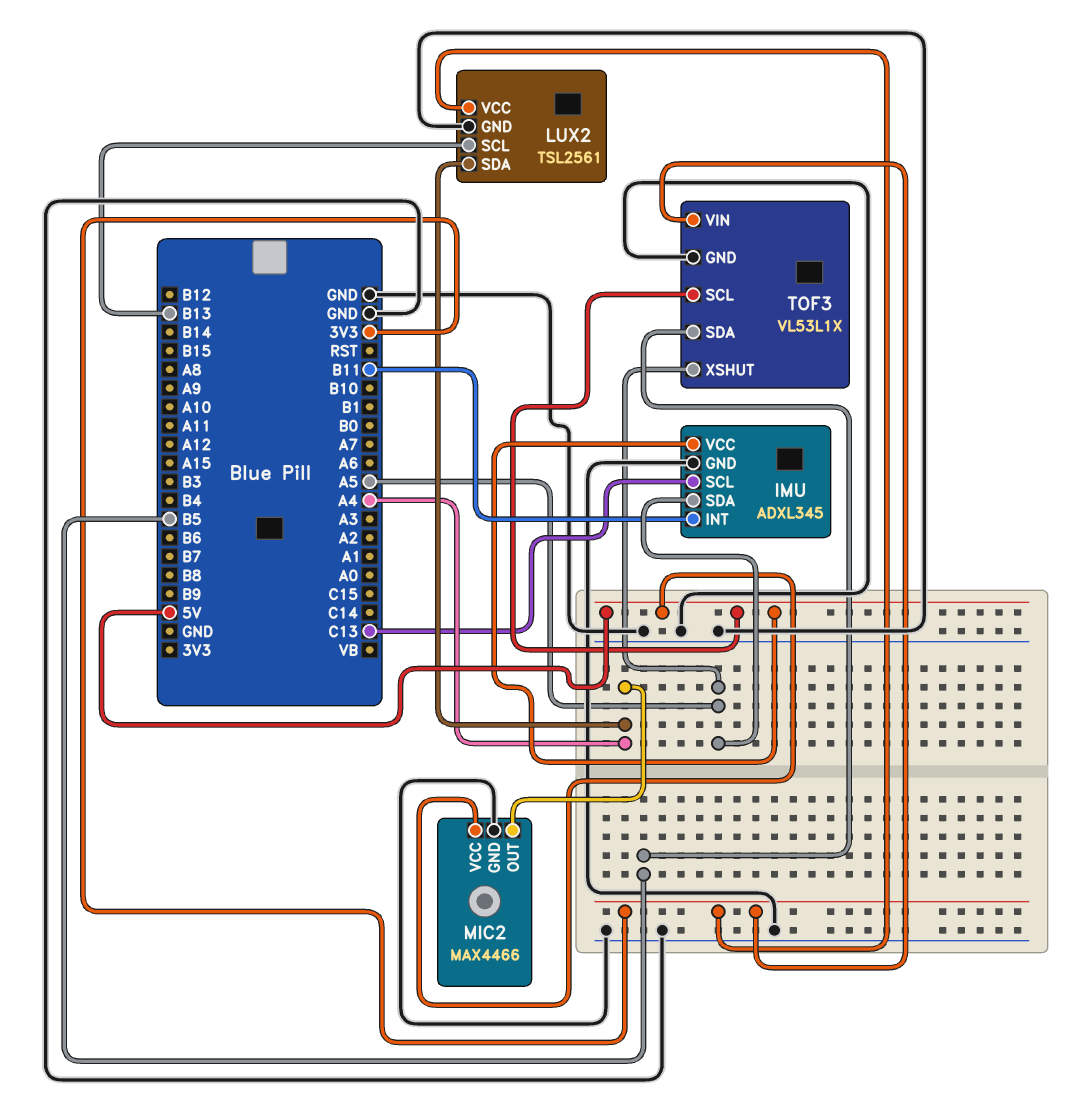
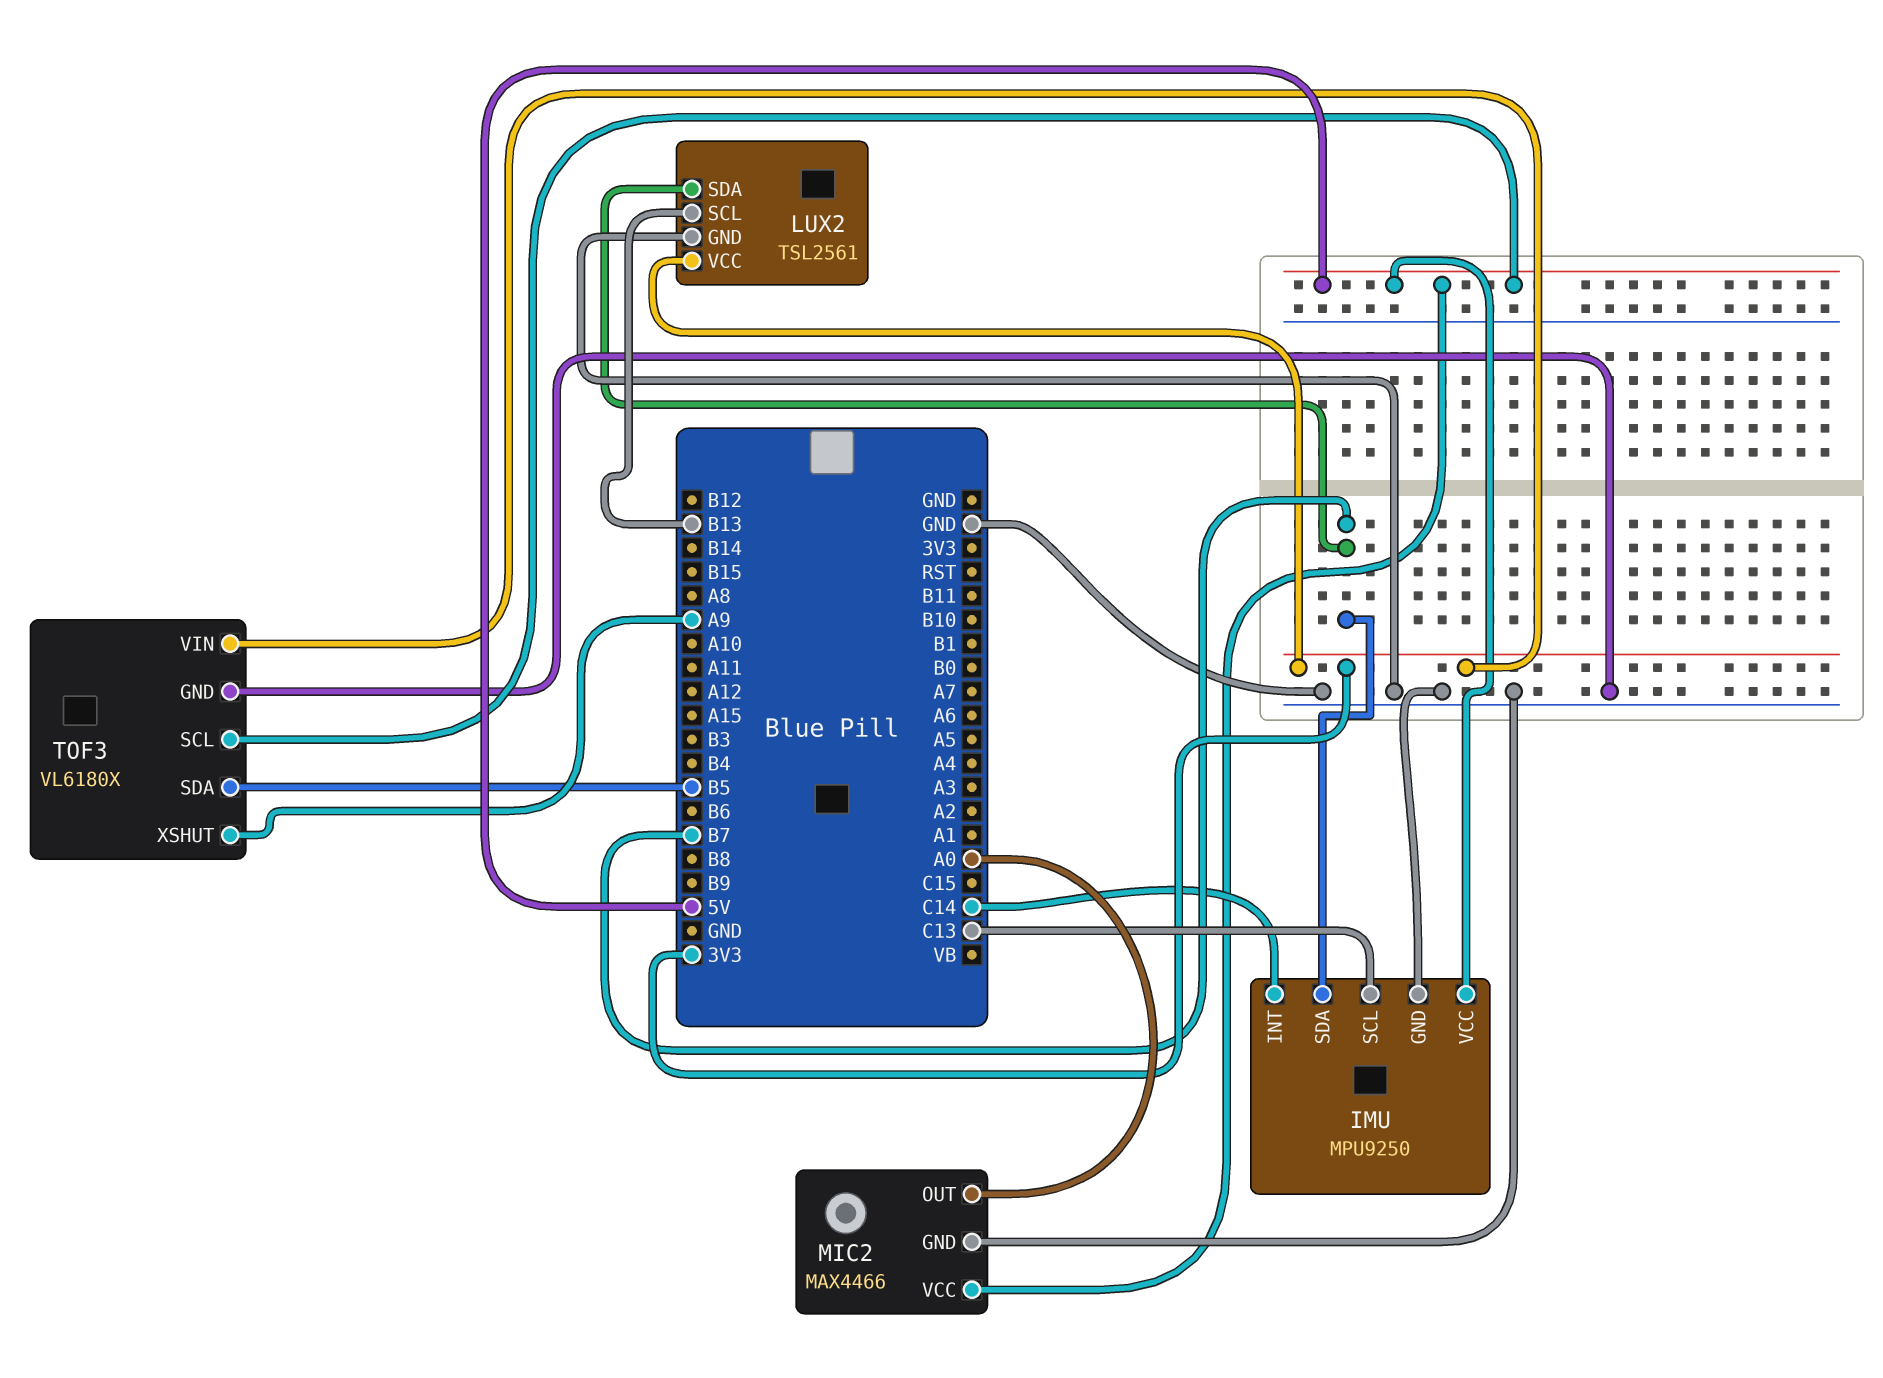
IMU: ADXL345 -> MPU9250
IMU pin INT: B11 -> C14
IMU pin SDA: A5 -> B7
LUX2 pin SDA: A4 -> B7
MIC2 pin OUT: A4 -> A0
TOF3: VL53L1X -> VL6180X
TOF3 pin XSHUT: A5 -> A9

